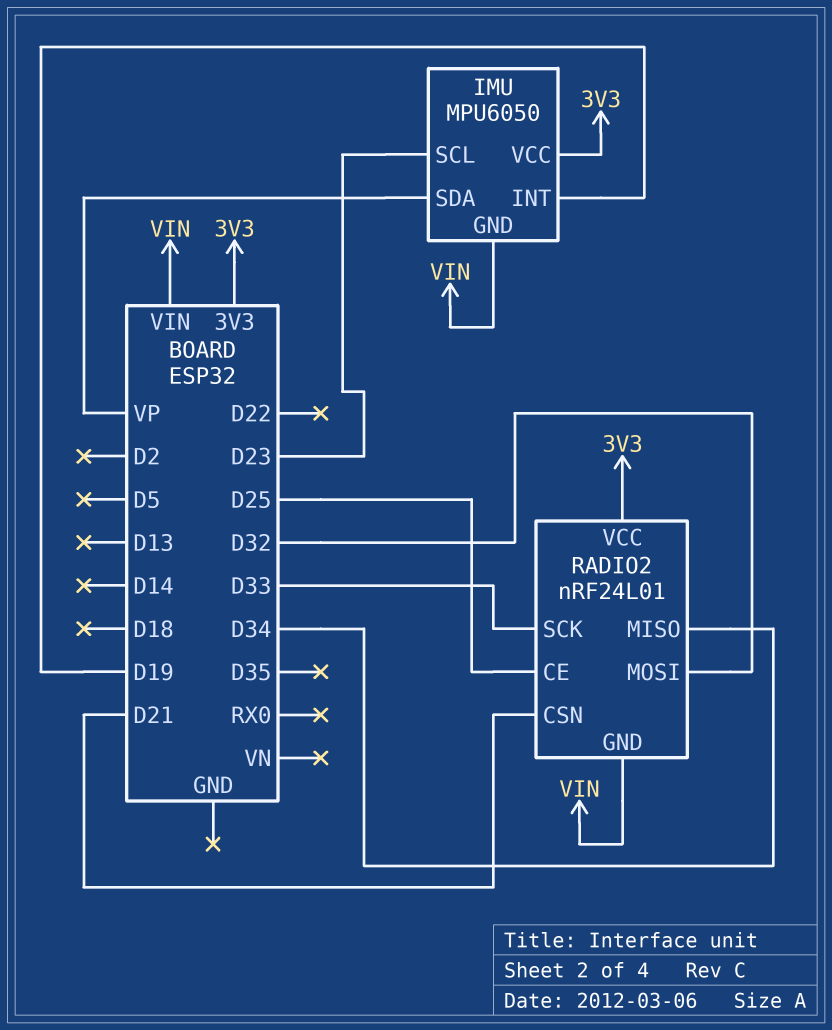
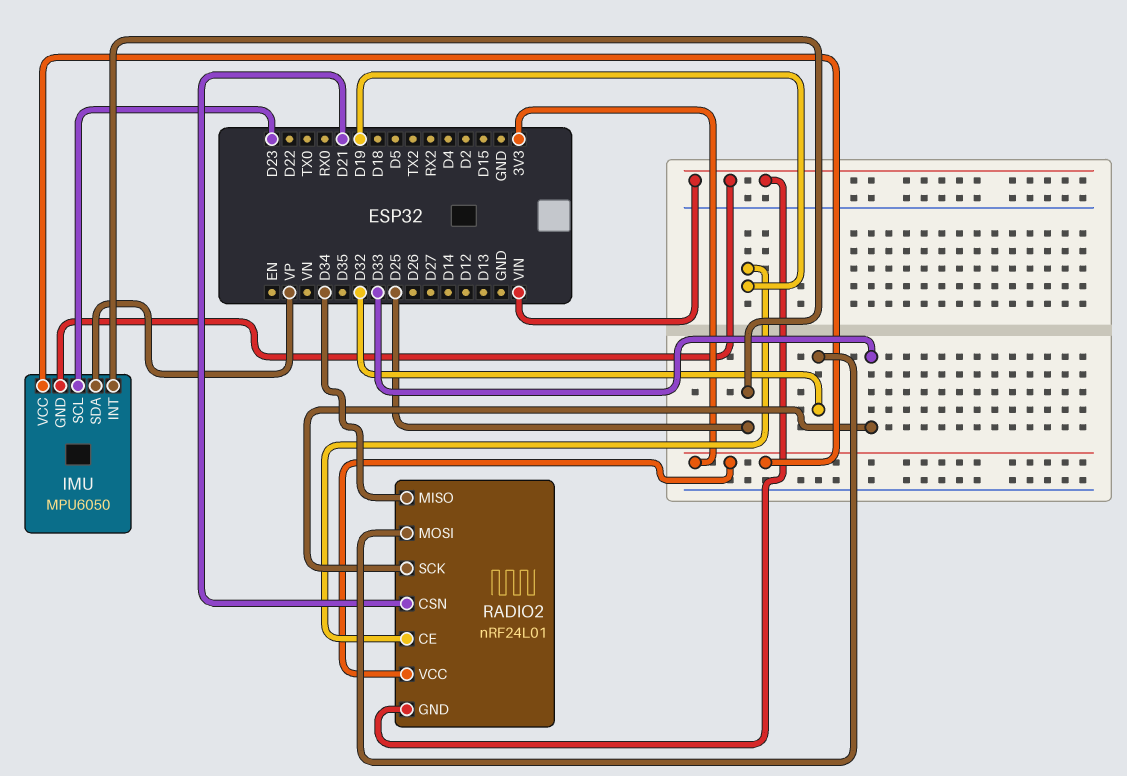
IMU pin INT: D19 -> D25
RADIO2 pin CE: D25 -> D19

